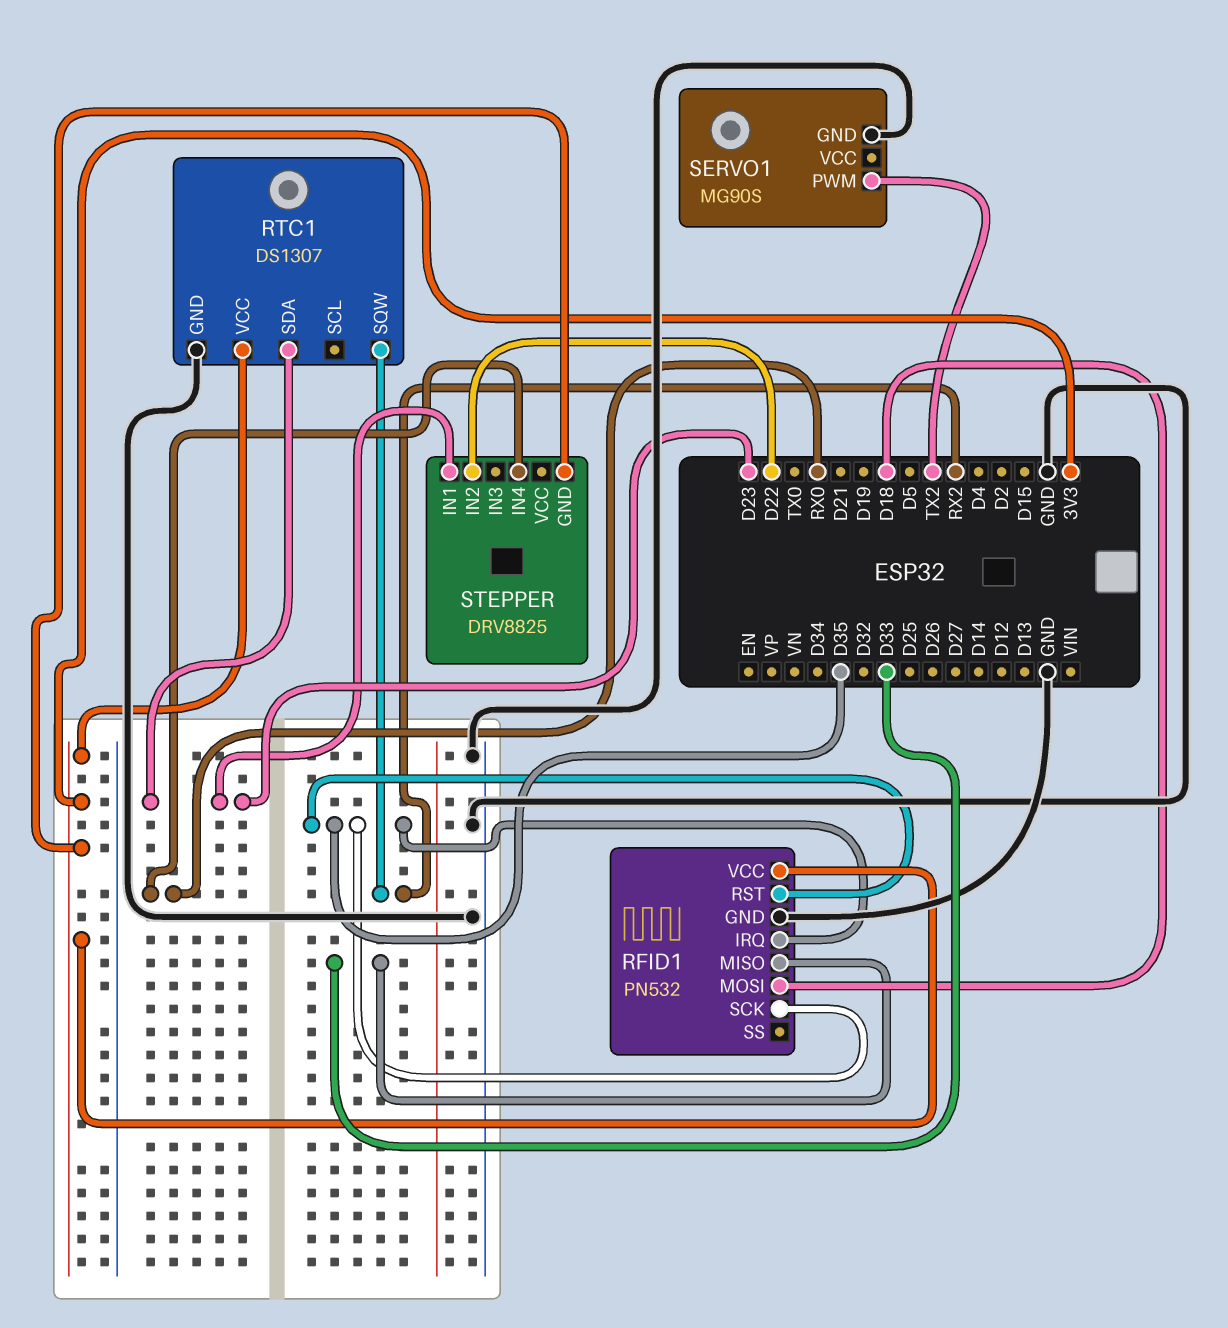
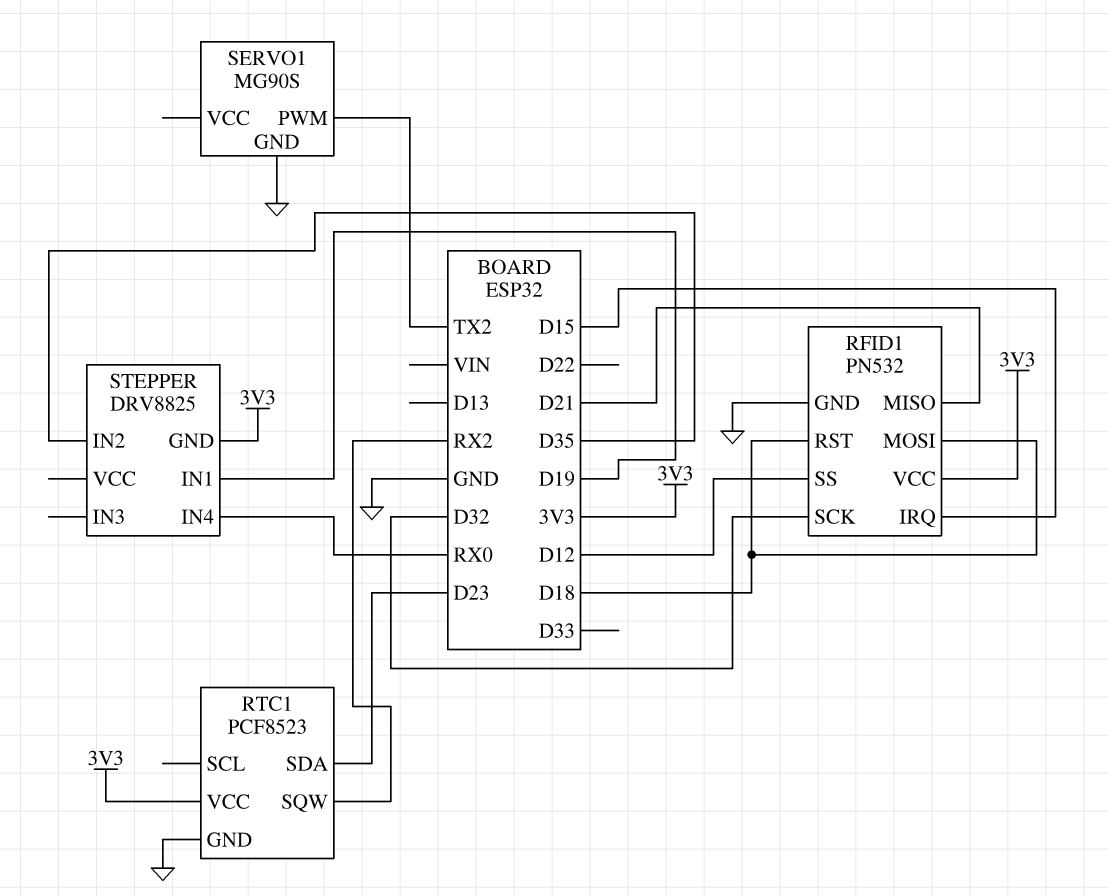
RFID1 pin IRQ: D35 -> D15
RFID1 pin MISO: D33 -> D21
RFID1 pin RST: D35 -> D18
RFID1 pin SCK: D35 -> D32
RFID1 pin SS: none -> D12
RTC1: DS1307 -> PCF8523
STEPPER pin IN1: D23 -> D19
STEPPER pin IN2: D22 -> D35

